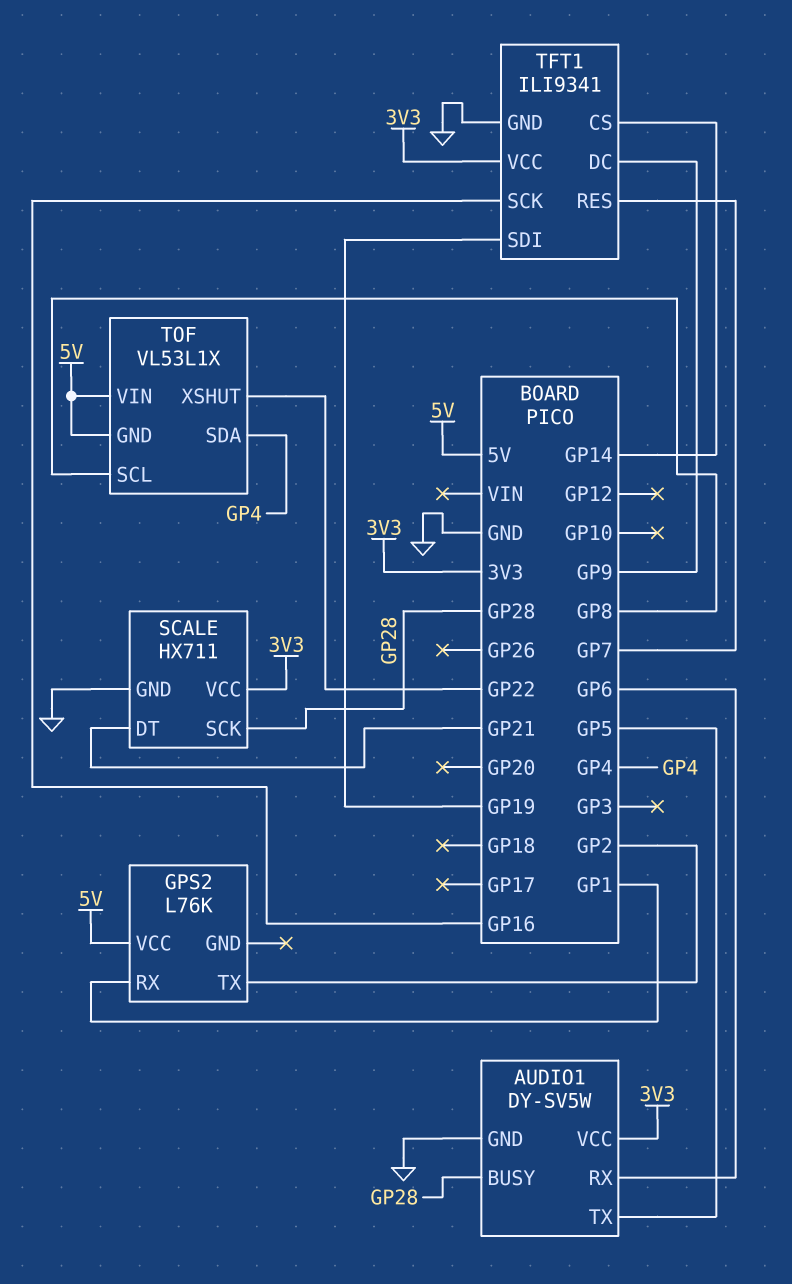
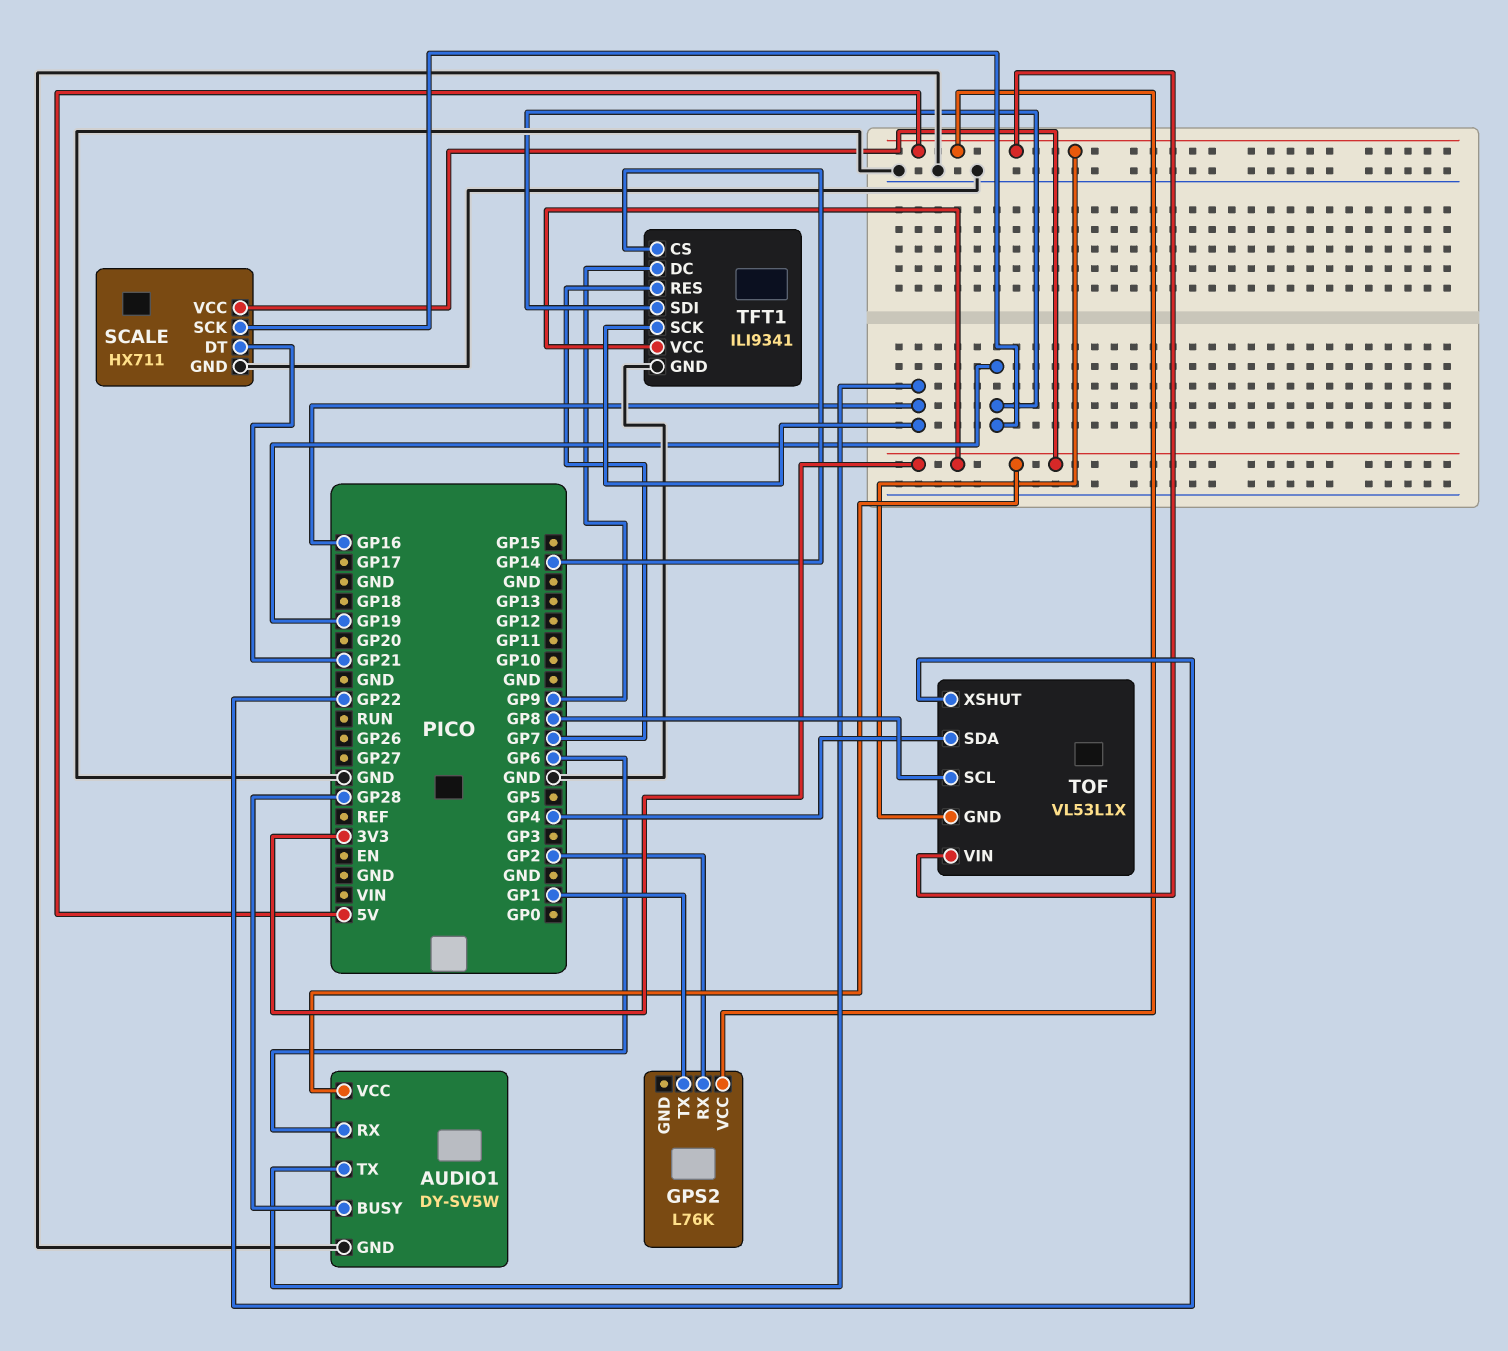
AUDIO1 pin TX: GP5 -> GP16
GPS2 pin RX: GP1 -> GP2
GPS2 pin TX: GP2 -> GP1
SCALE pin SCK: GP28 -> GP19

